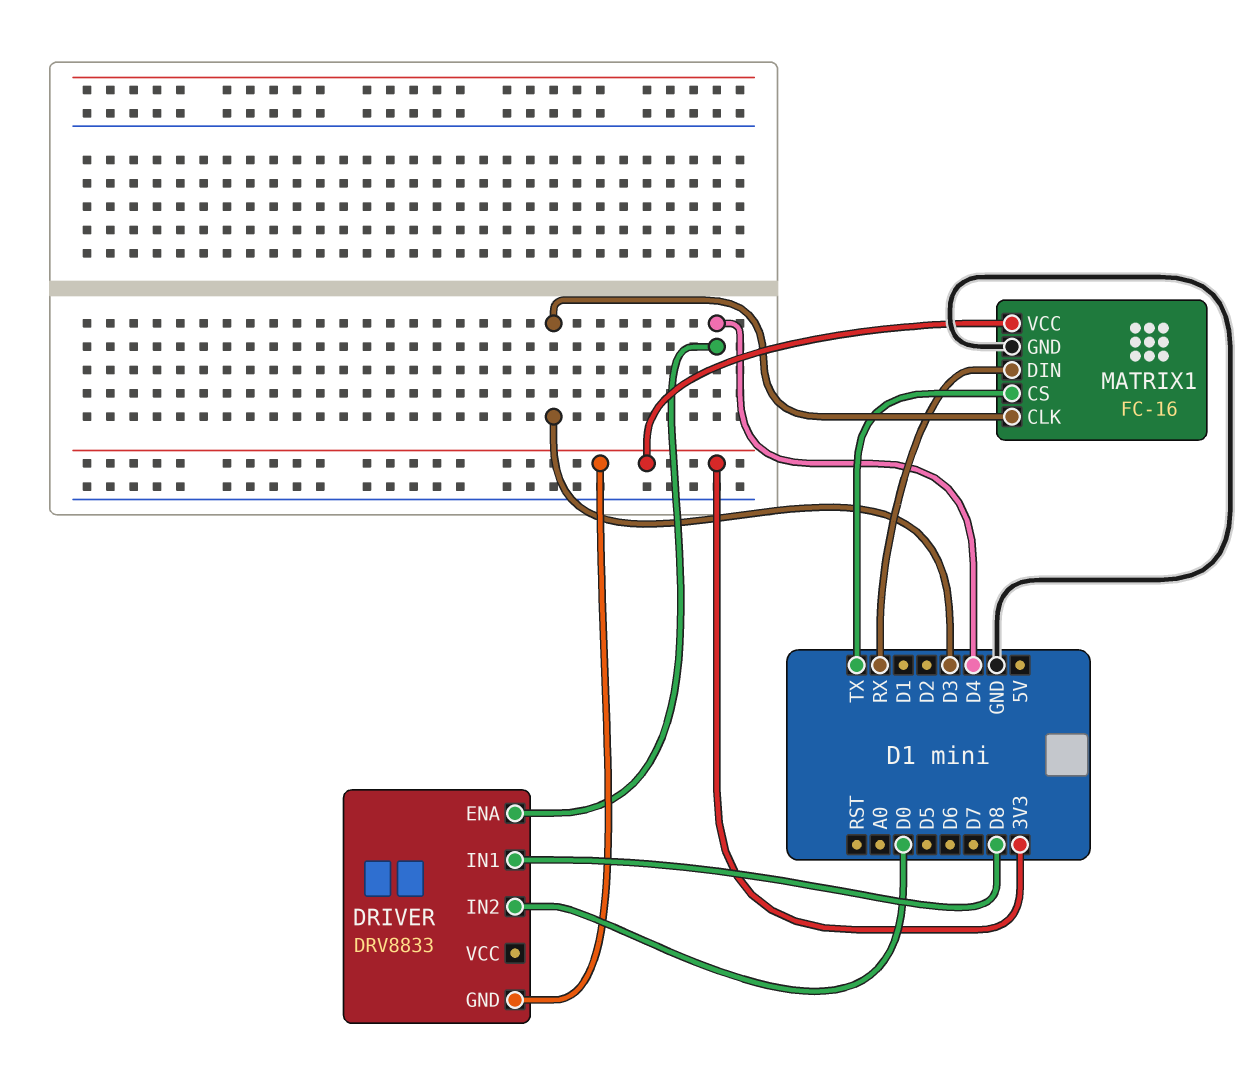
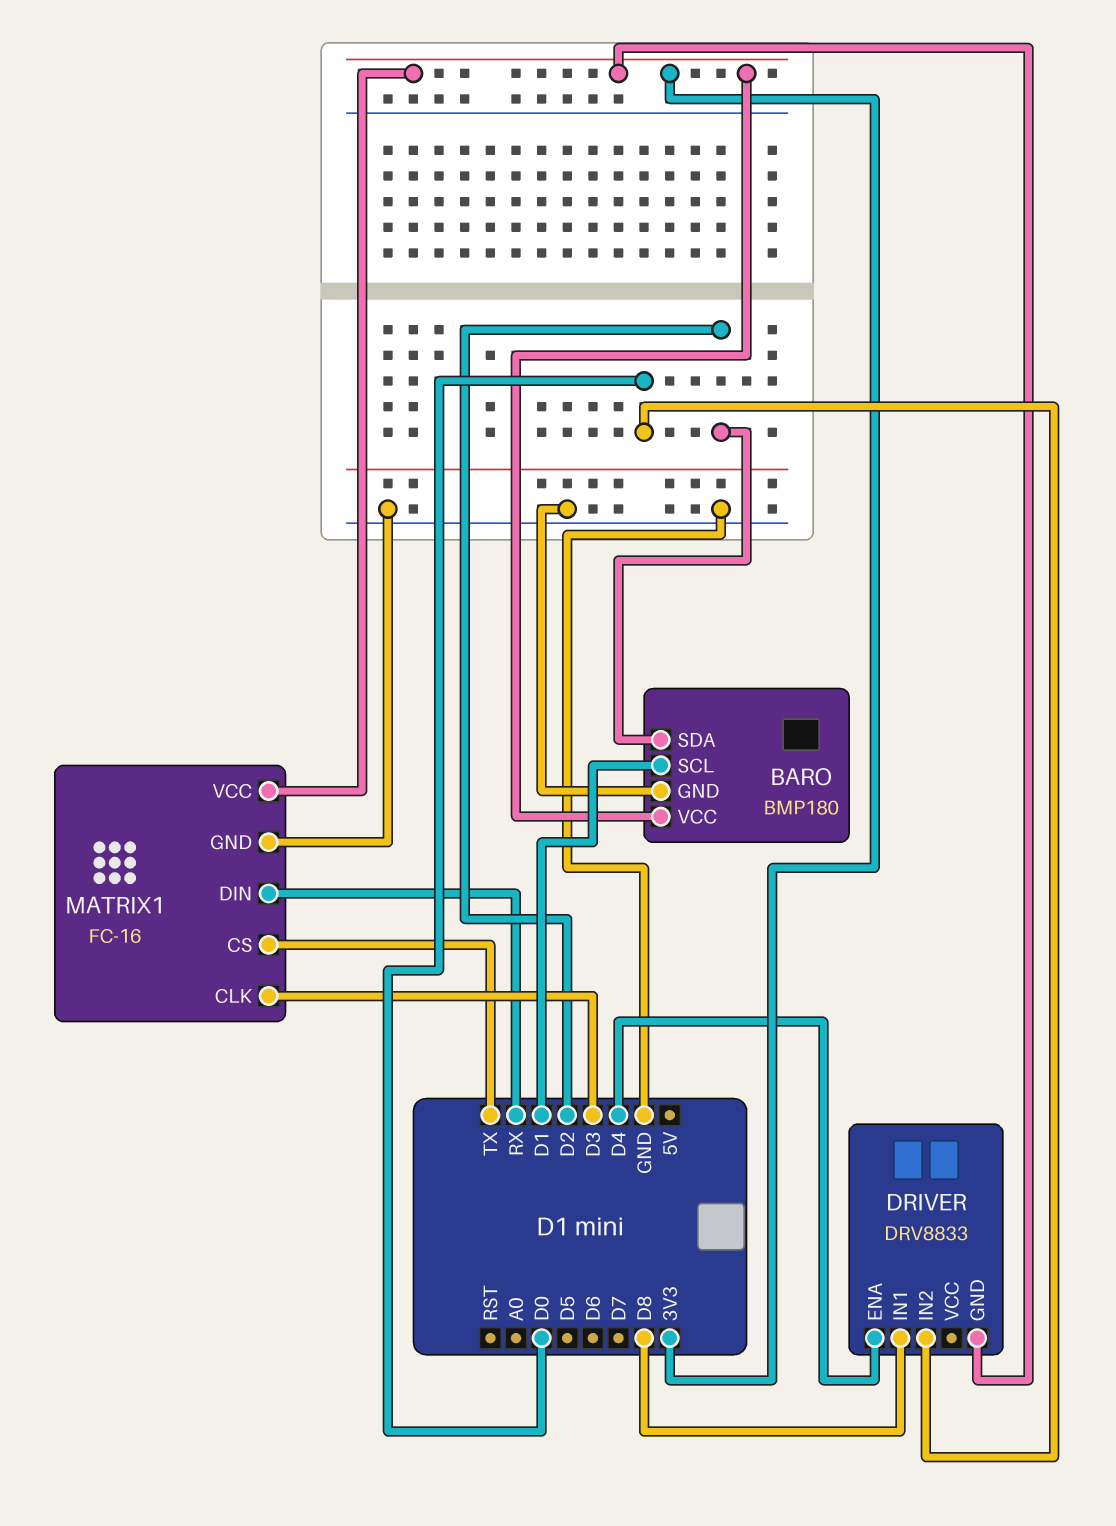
BARO: none -> BMP180
BARO pin GND: none -> GND
BARO pin SCL: none -> D1
BARO pin SDA: none -> D2
BARO pin VCC: none -> 3V3

